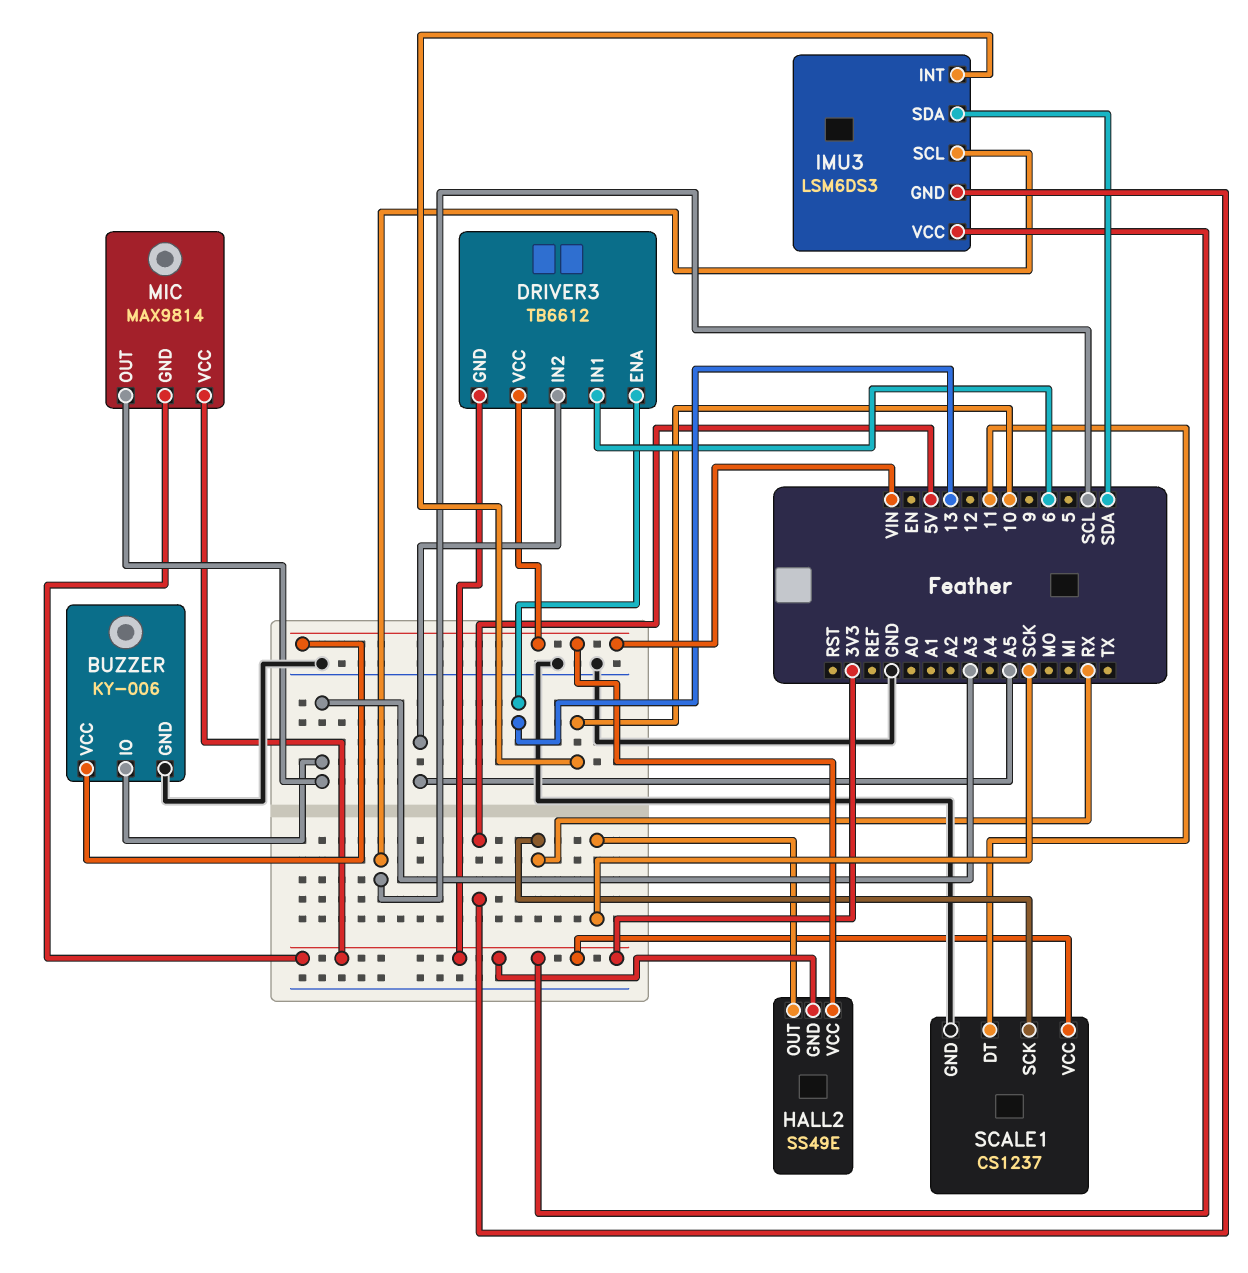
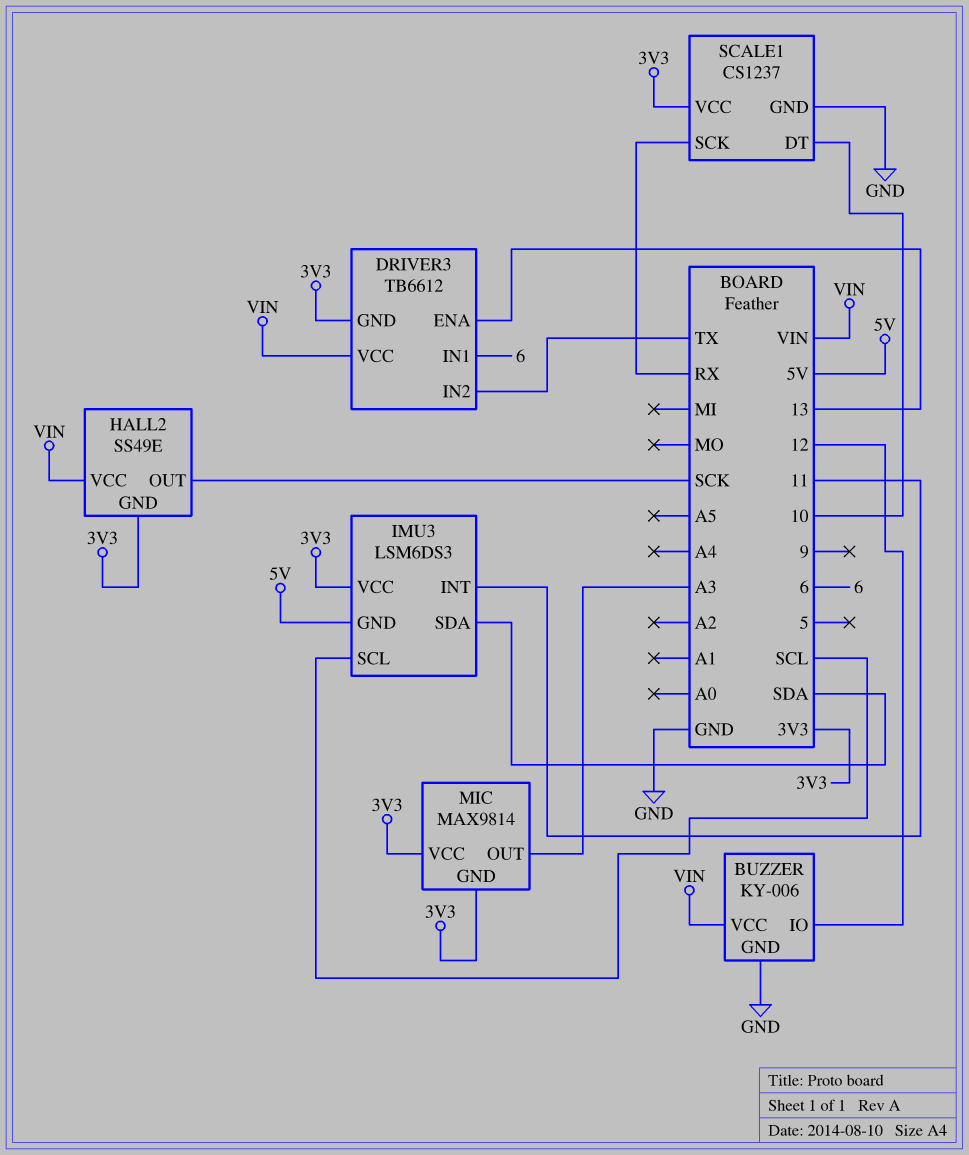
BUZZER pin IO: A3 -> 12
DRIVER3 pin IN2: A5 -> TX
IMU3 pin INT: 10 -> 11
SCALE1 pin DT: 11 -> 10

